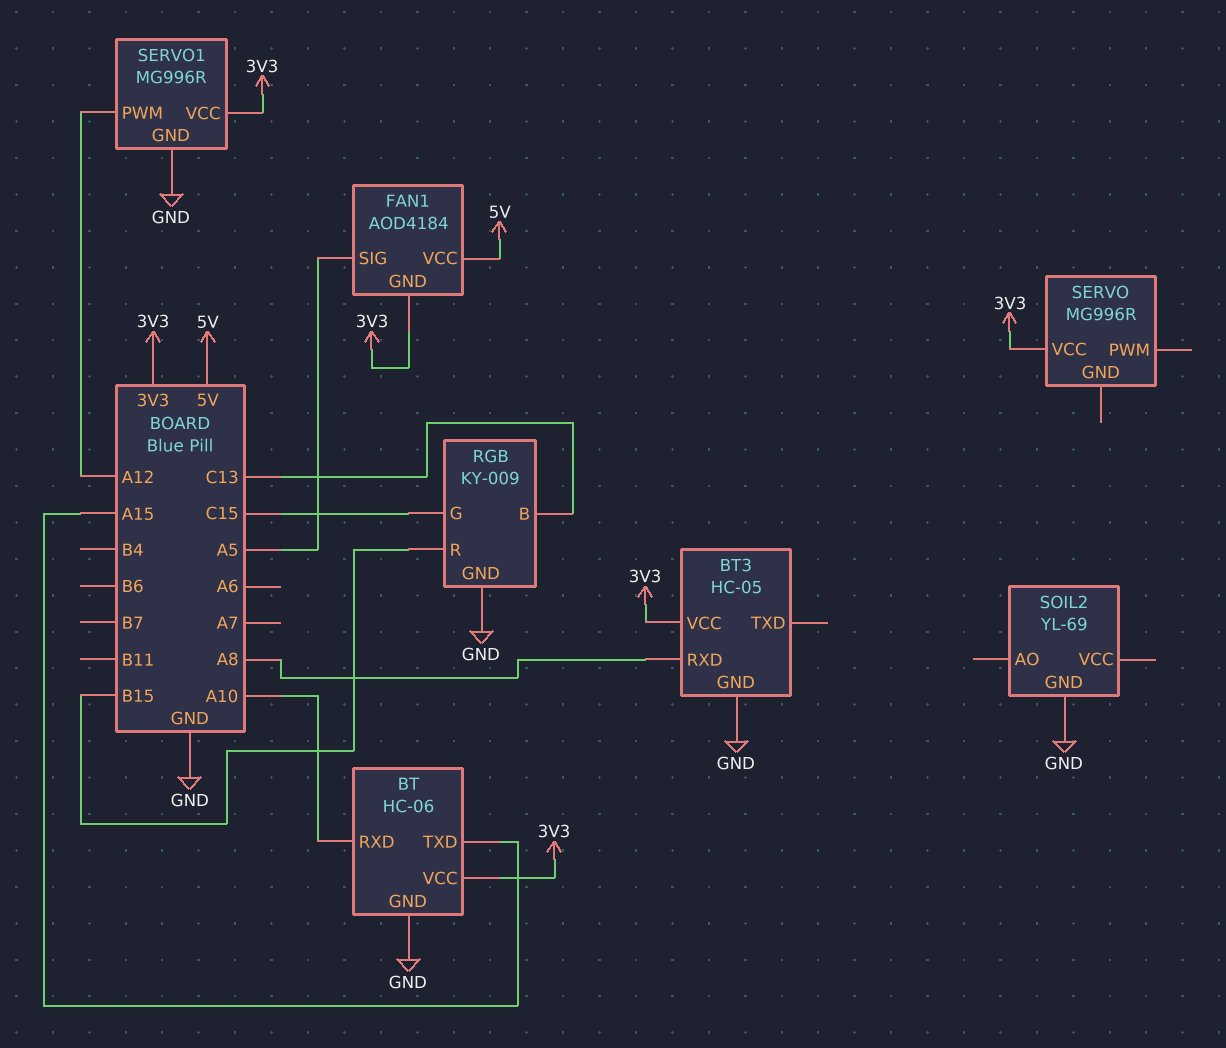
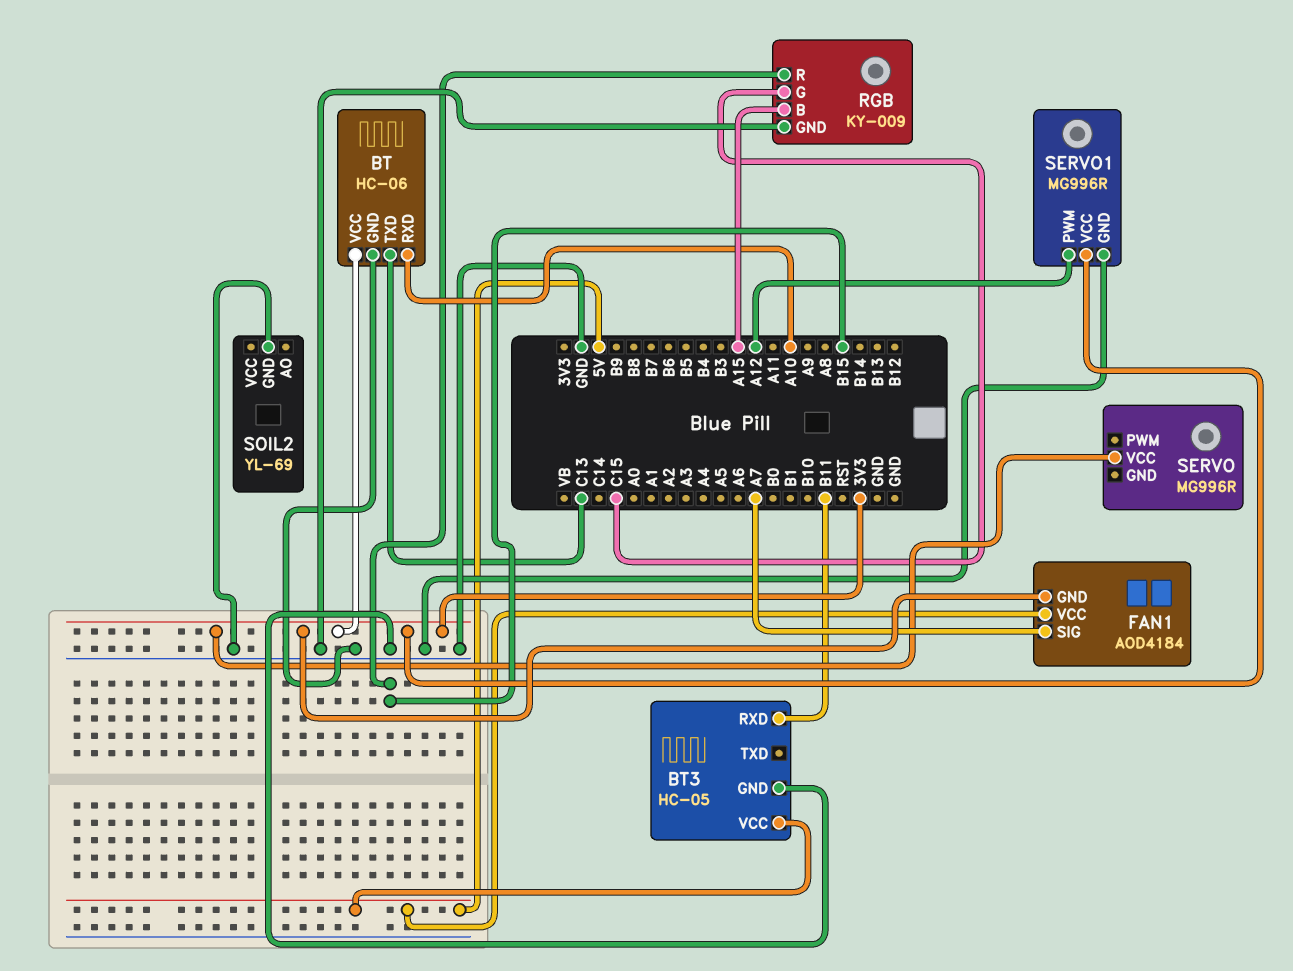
BT pin TXD: A15 -> C13
BT3 pin RXD: A8 -> B11
BT3 pin VCC: 3V3 -> 5V
FAN1 pin SIG: A5 -> A7
RGB pin B: C13 -> A15

